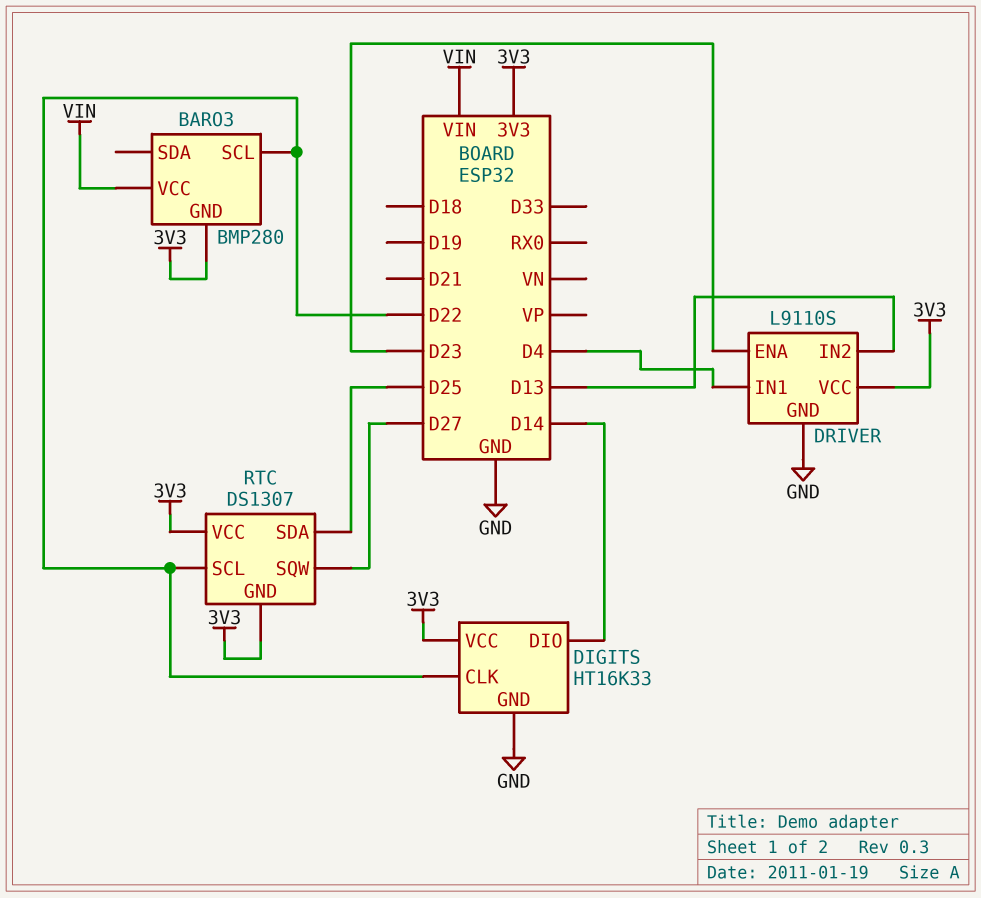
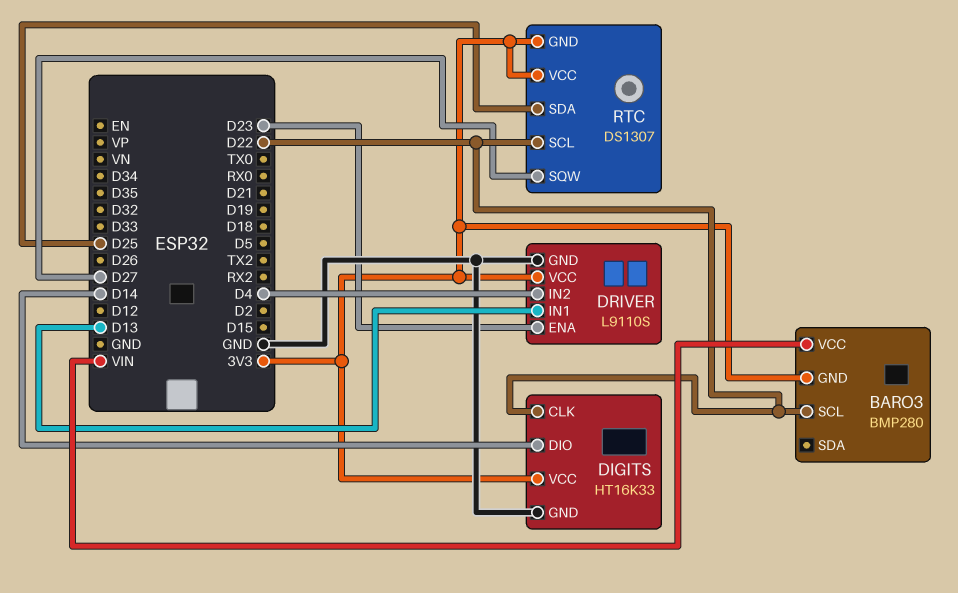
DRIVER pin IN1: D4 -> D13
DRIVER pin IN2: D13 -> D4

